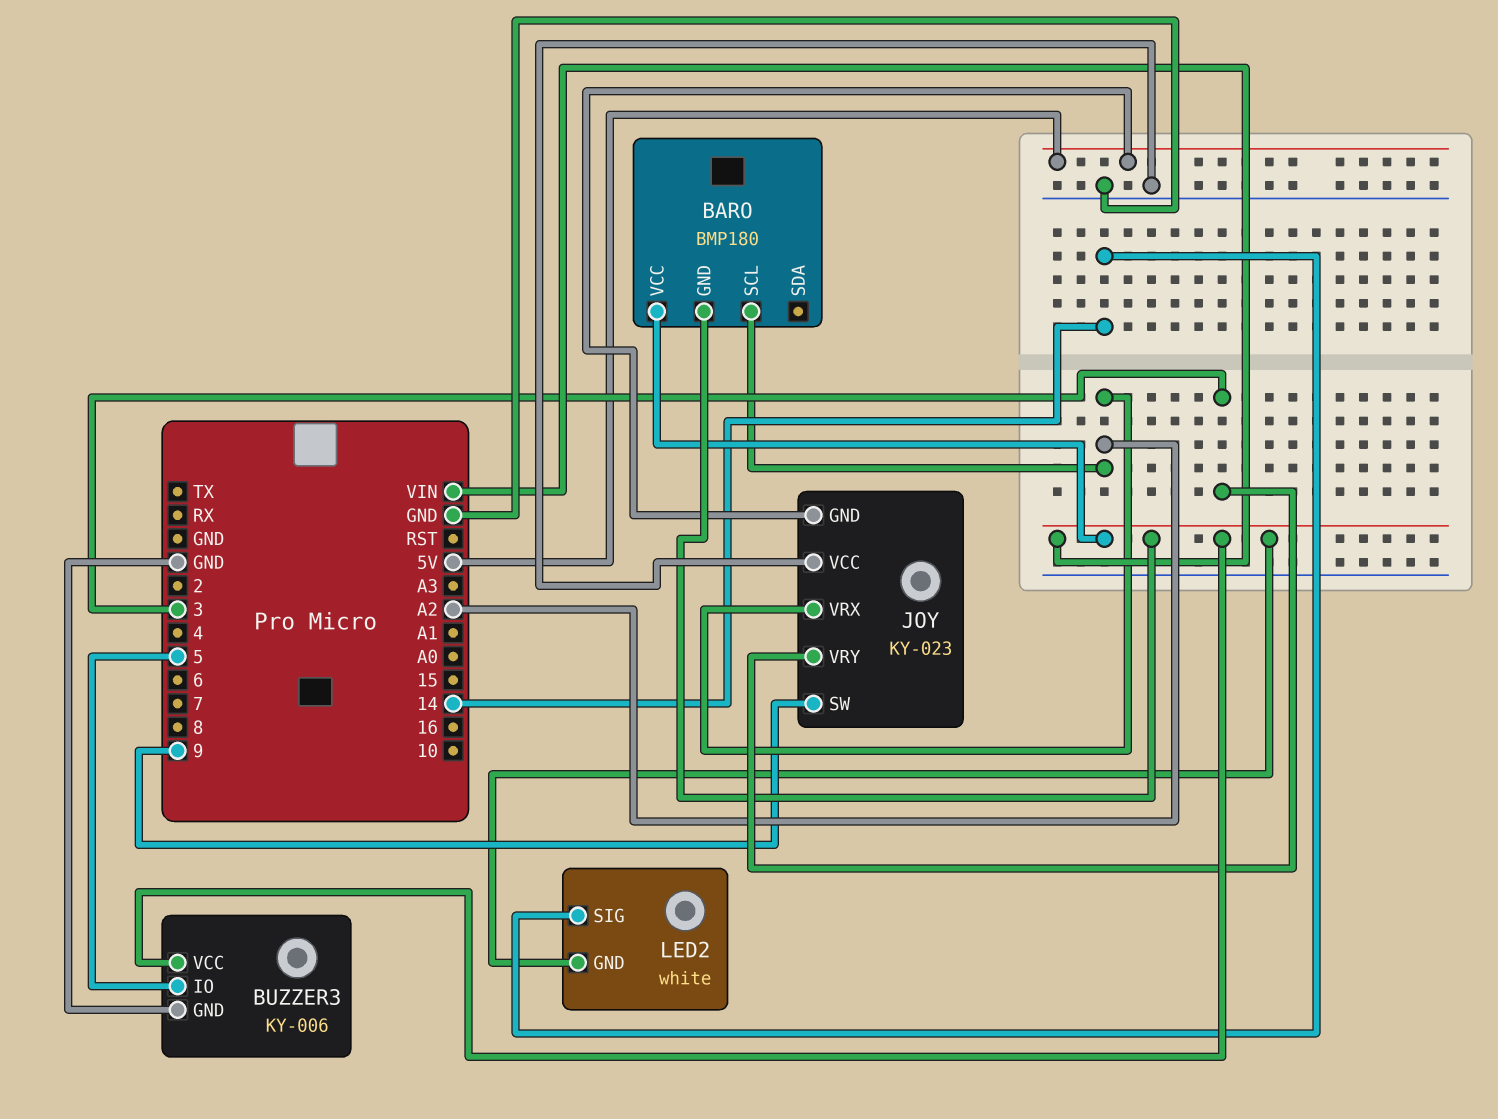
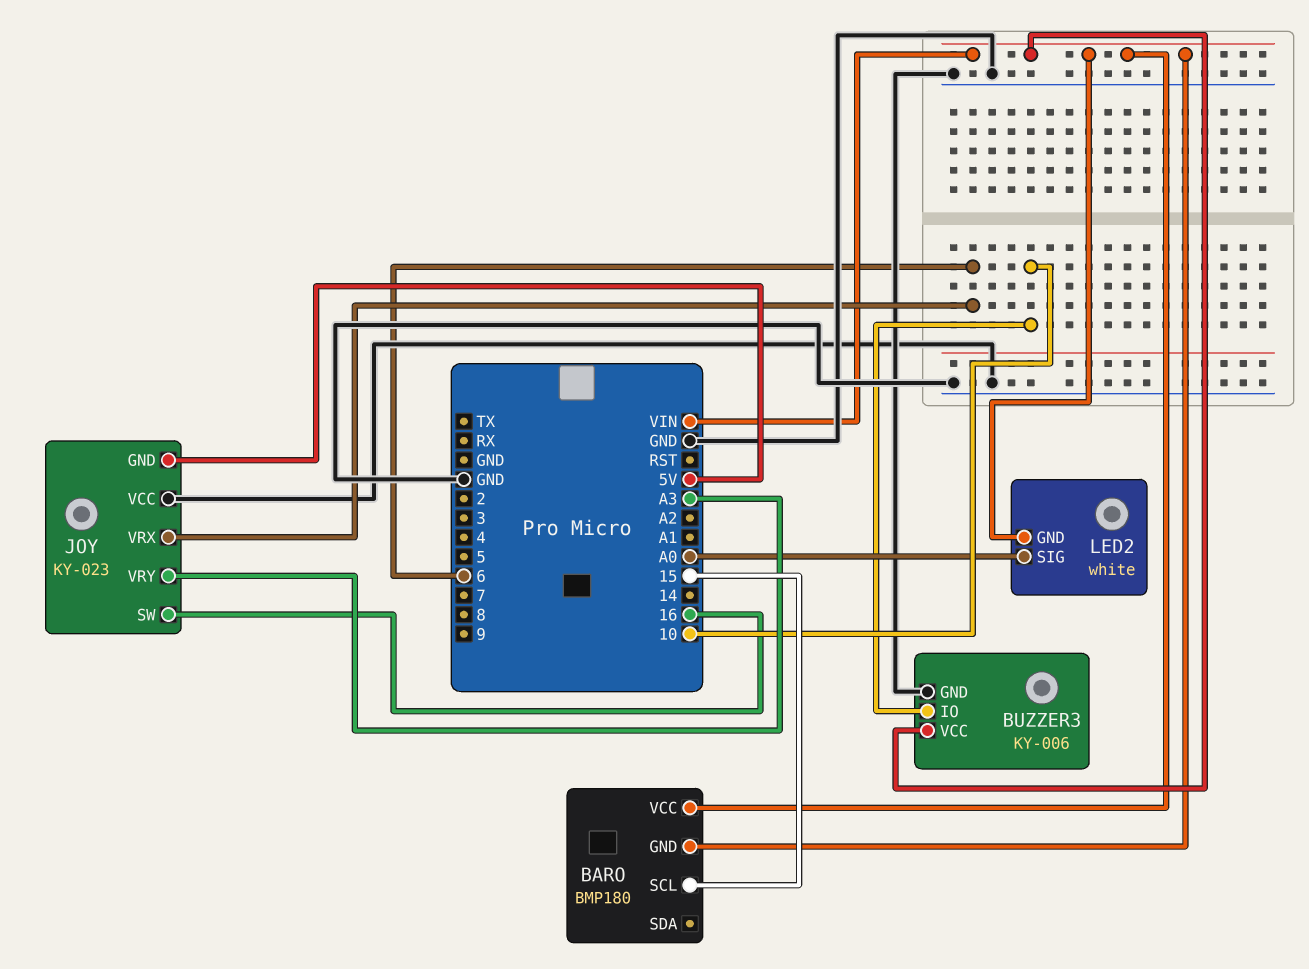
BARO pin SCL: A2 -> 15
BUZZER3 pin IO: 5 -> 10
JOY pin SW: 9 -> 16
JOY pin VRX: A2 -> 6
JOY pin VRY: 3 -> A3
LED2 pin SIG: 14 -> A0

